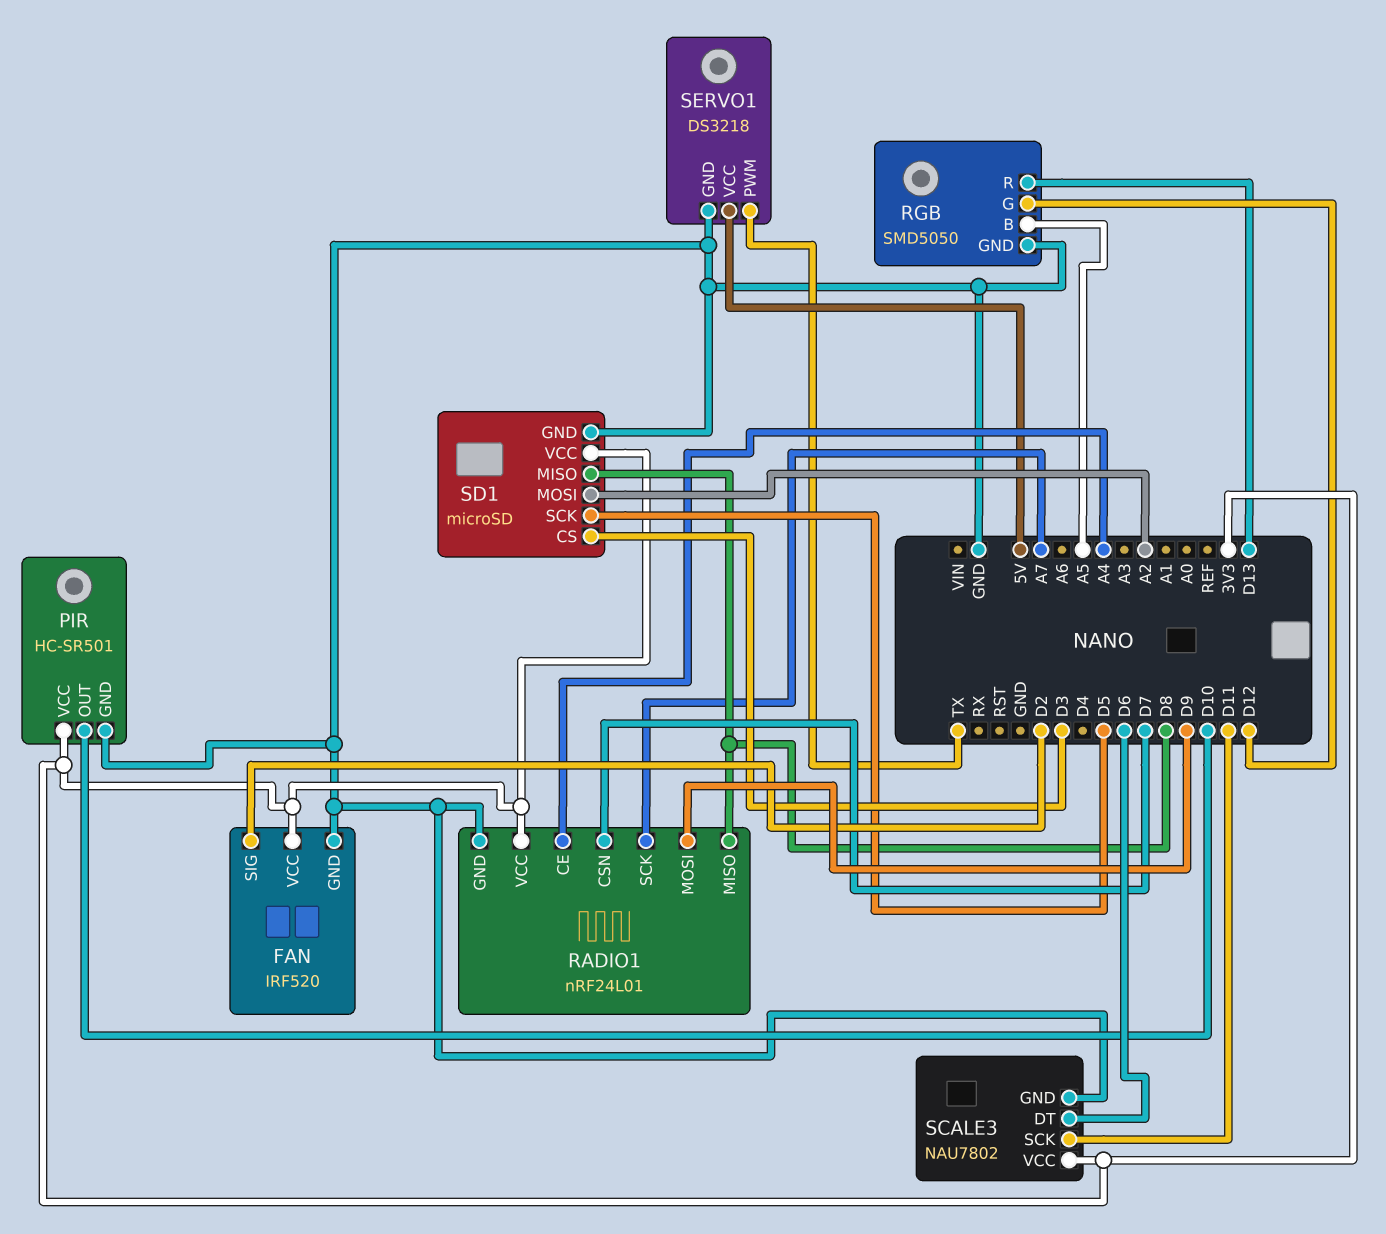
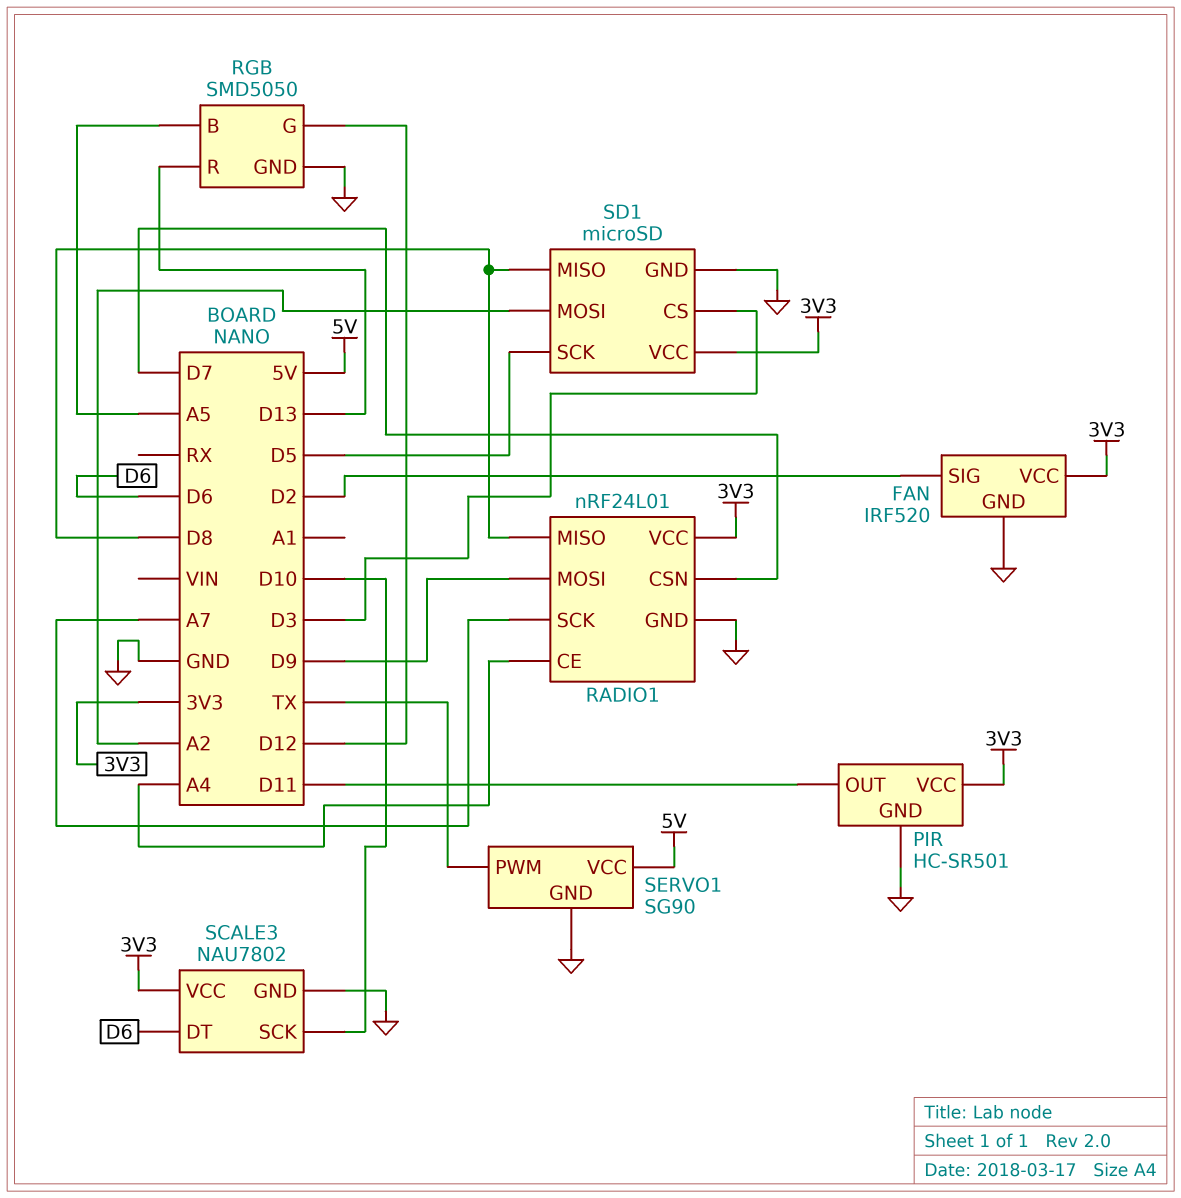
PIR pin OUT: D10 -> D11
SCALE3 pin SCK: D11 -> D10
SERVO1: DS3218 -> SG90

